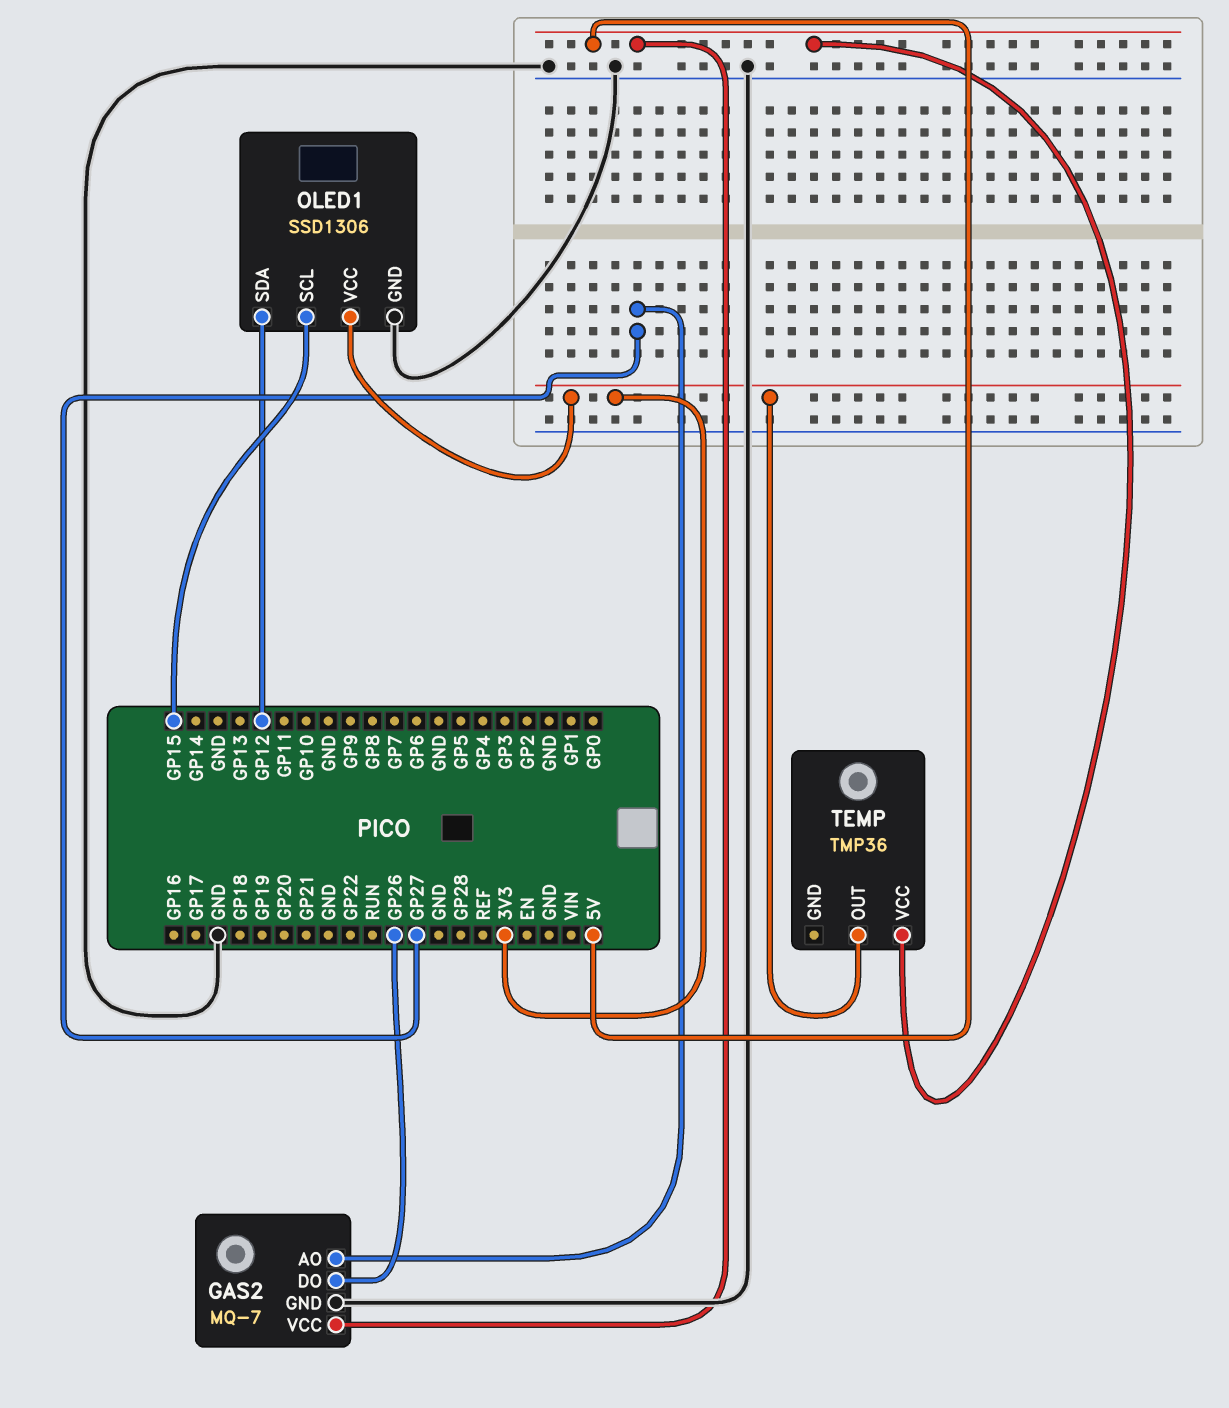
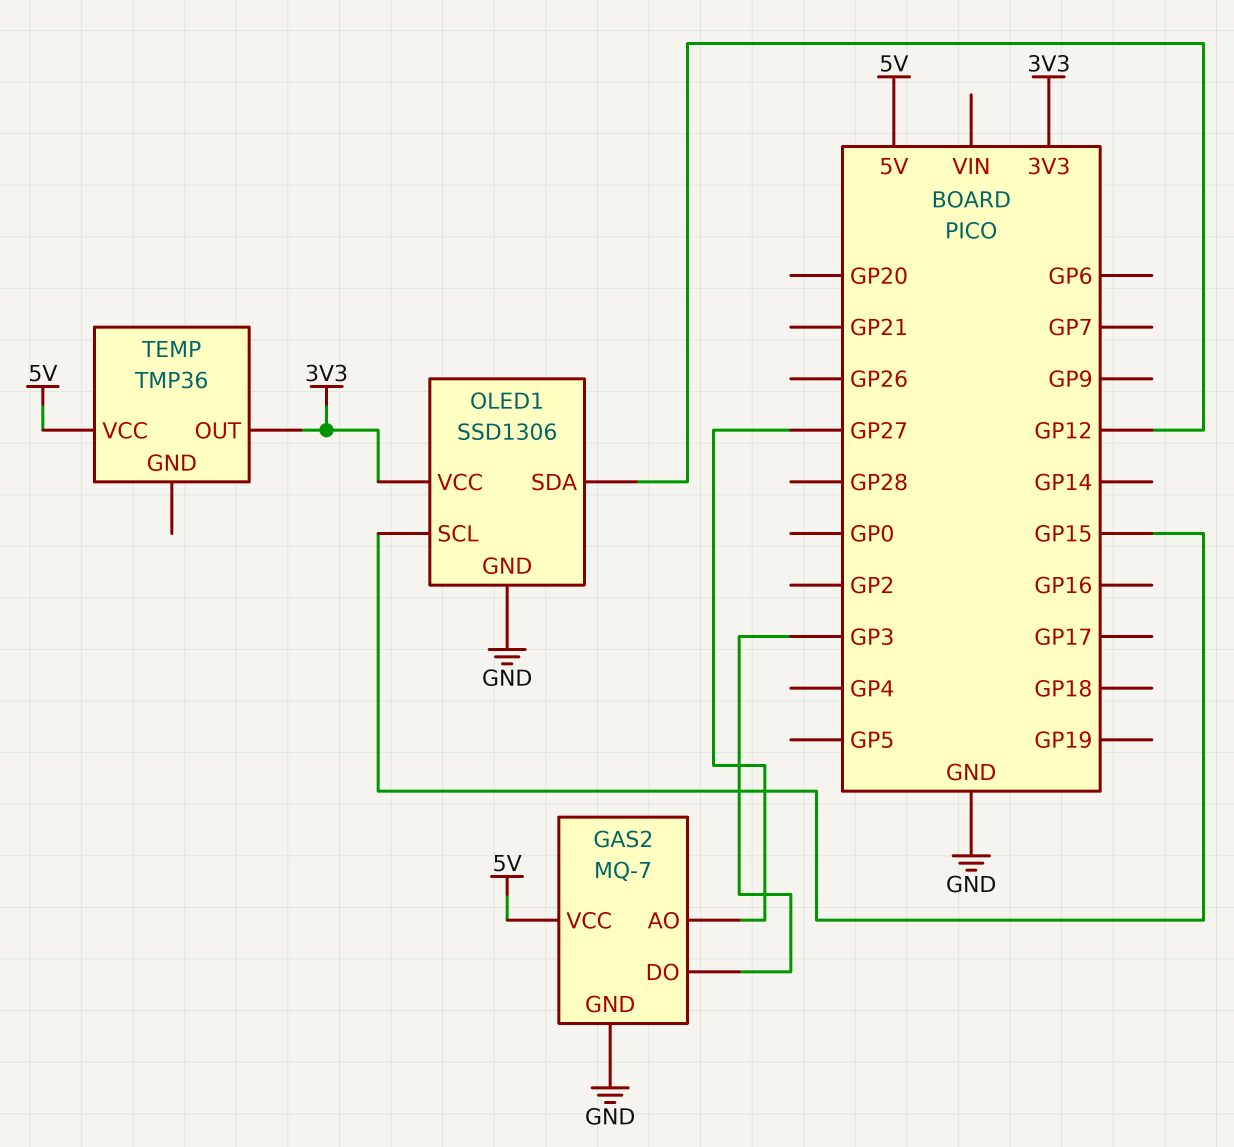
GAS2 pin DO: GP26 -> GP3

